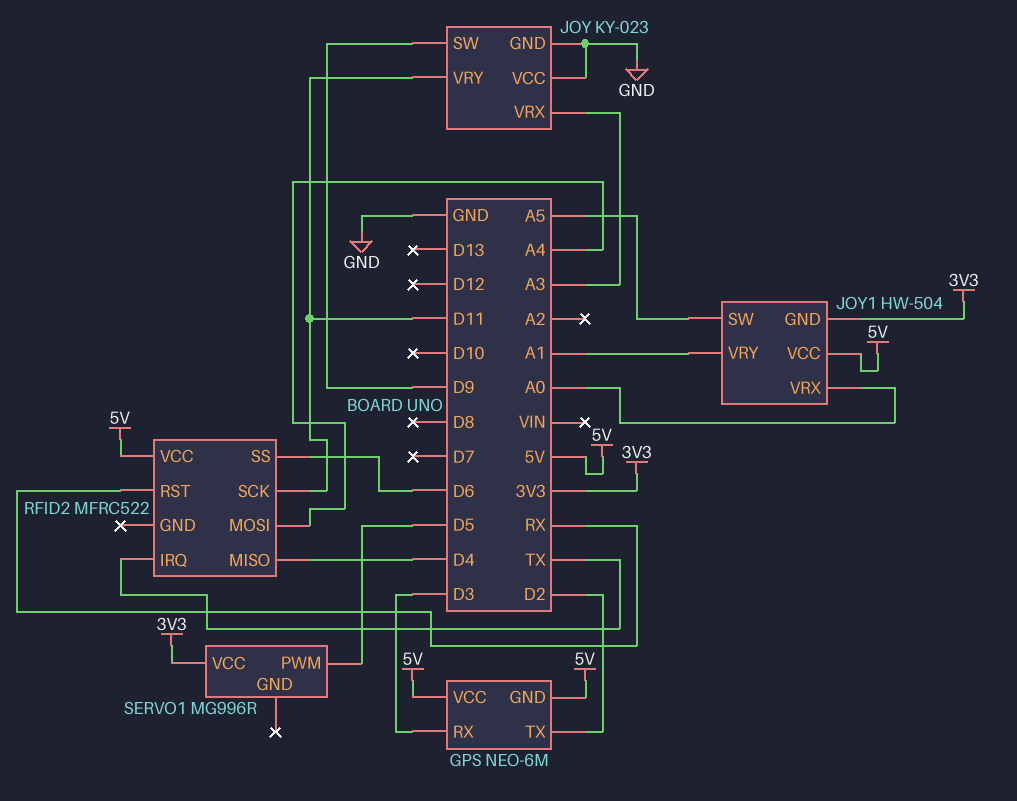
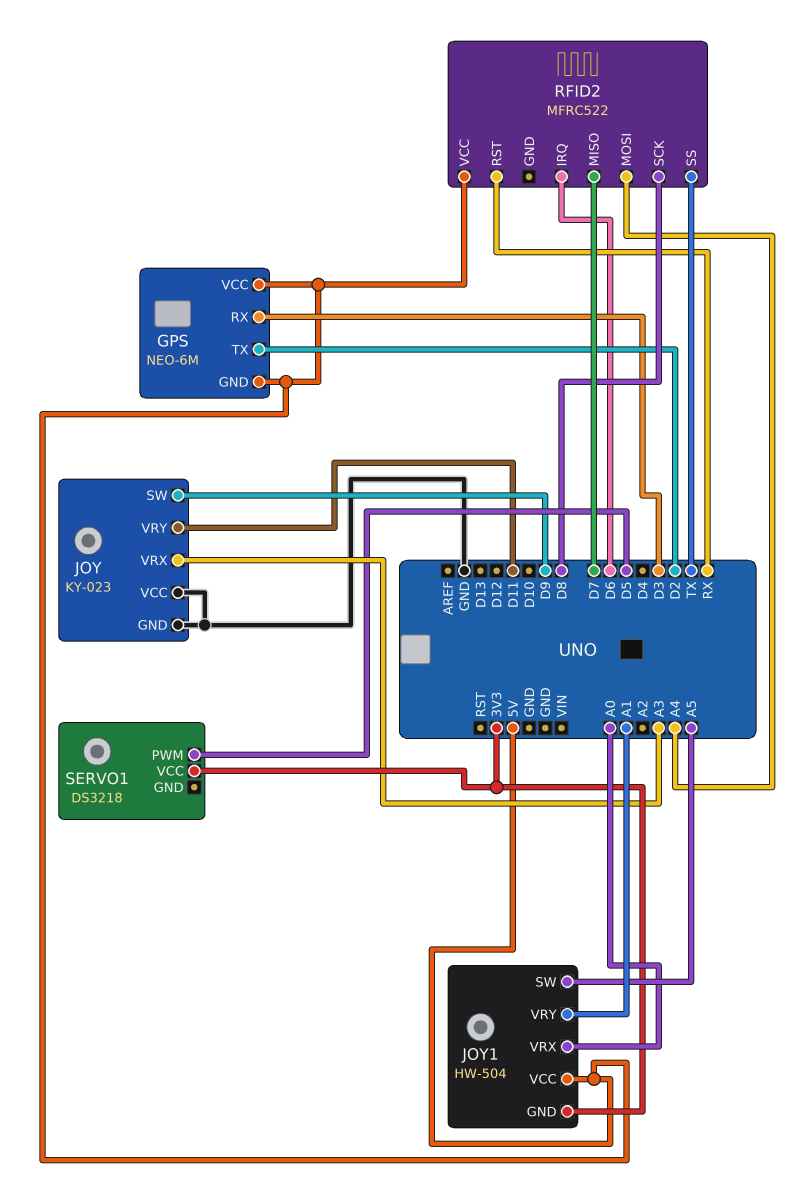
RFID2 pin IRQ: TX -> D6
RFID2 pin MISO: D4 -> D7
RFID2 pin SCK: D11 -> D8
RFID2 pin SS: D6 -> TX
SERVO1: MG996R -> DS3218

